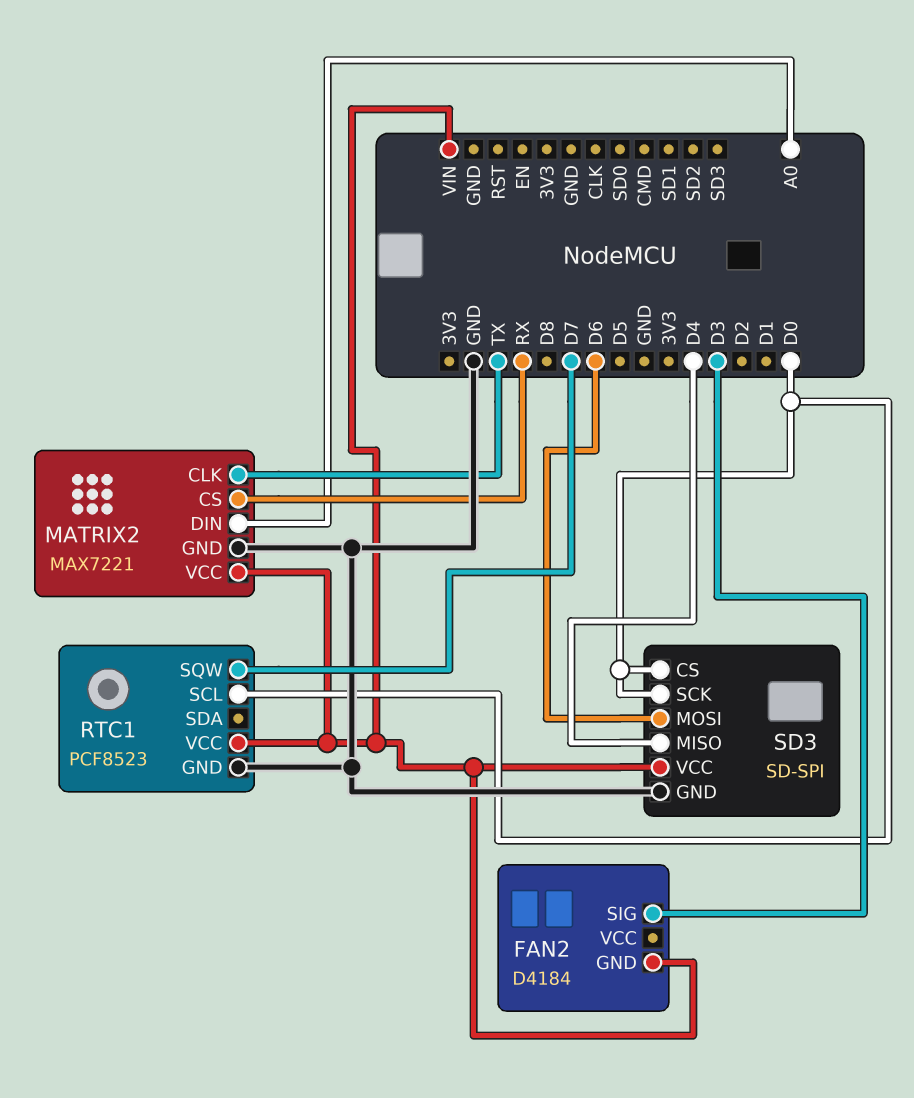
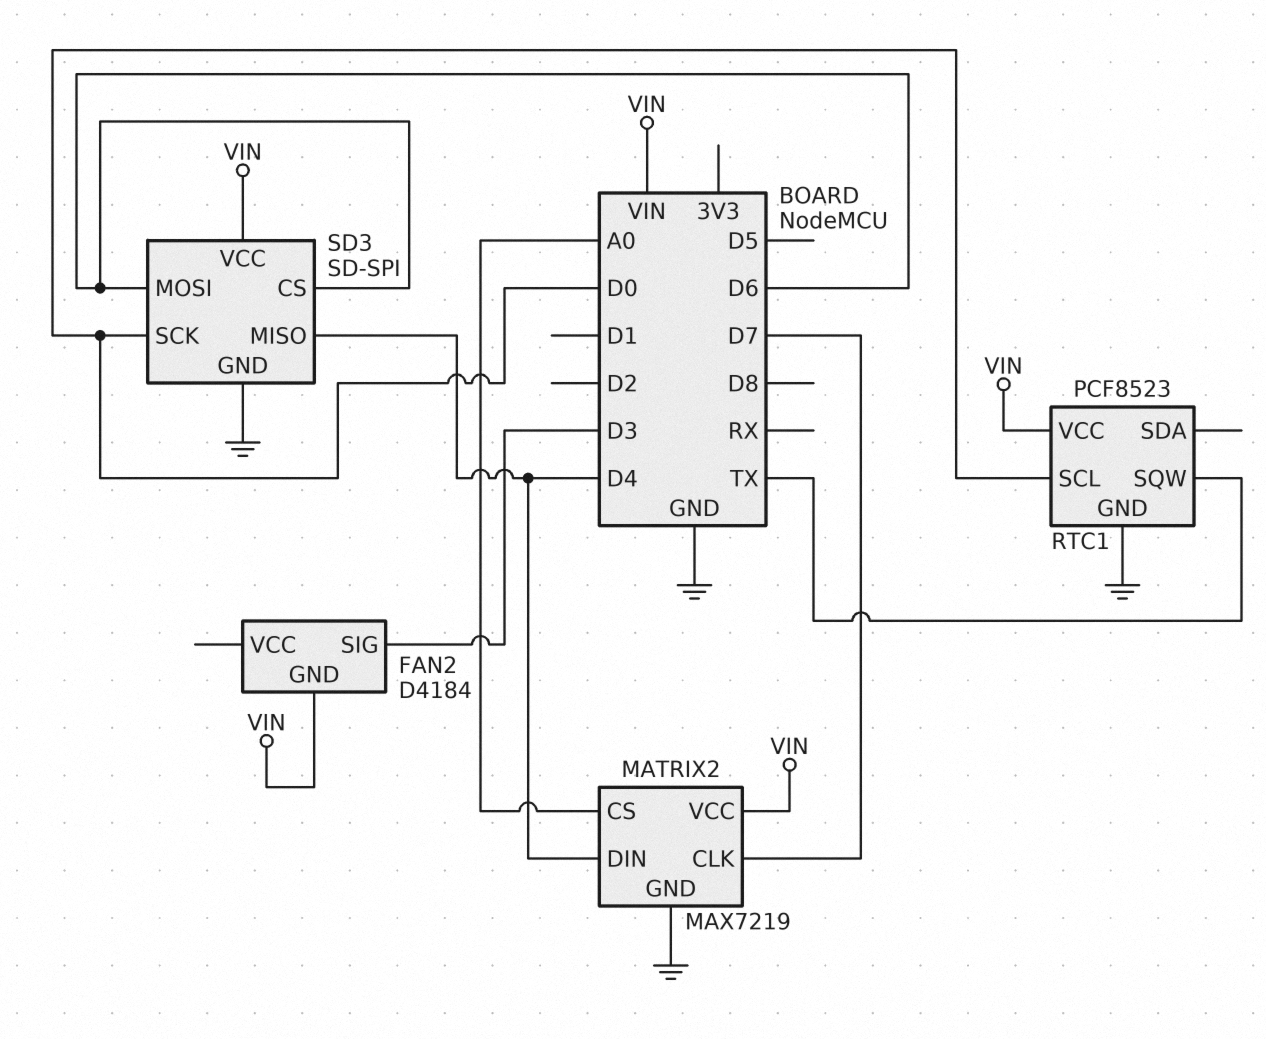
MATRIX2: MAX7221 -> MAX7219
MATRIX2 pin CLK: TX -> D7
MATRIX2 pin CS: RX -> A0
MATRIX2 pin DIN: A0 -> D4
RTC1 pin SQW: D7 -> TX
SD3 pin CS: D0 -> D6

